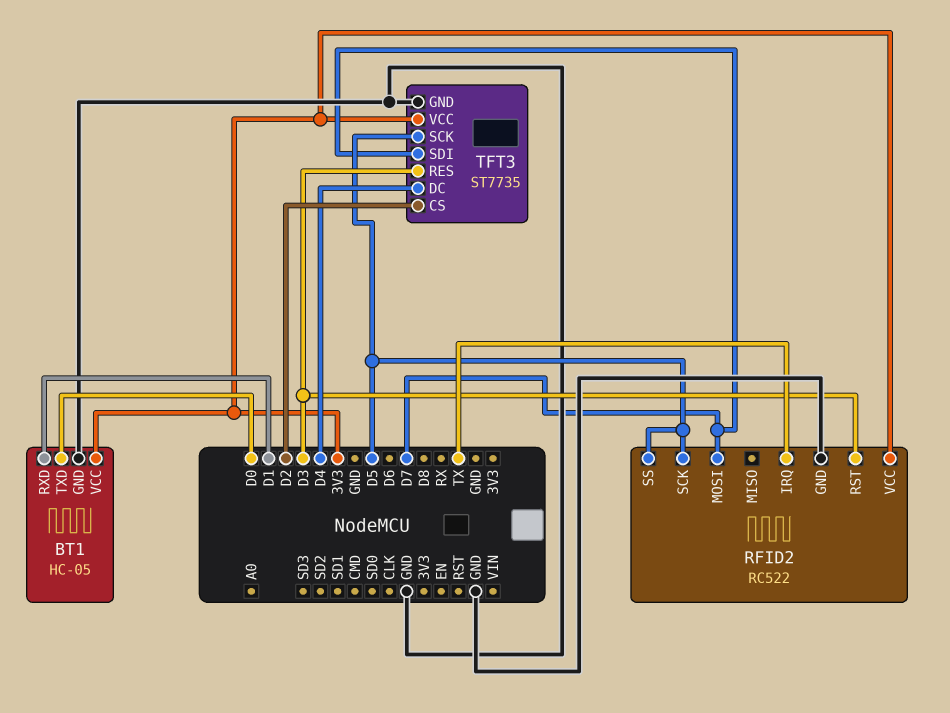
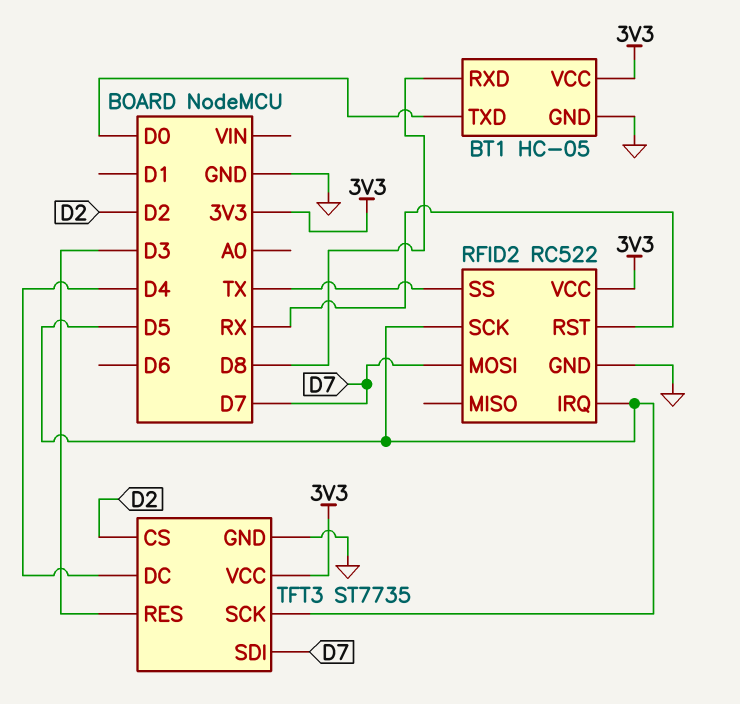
BT1 pin RXD: D1 -> D8
RFID2 pin IRQ: TX -> D5
RFID2 pin RST: D3 -> RX
RFID2 pin SS: D5 -> TX

